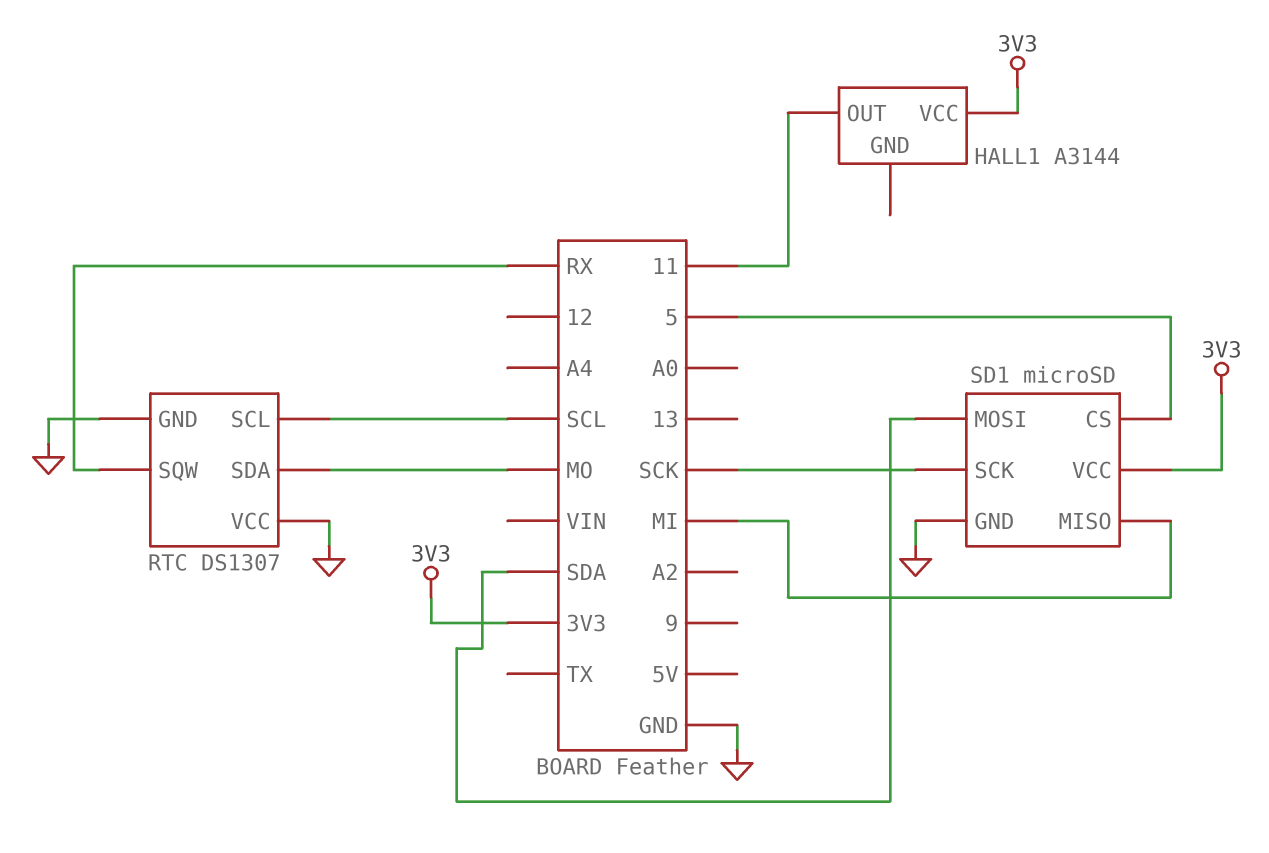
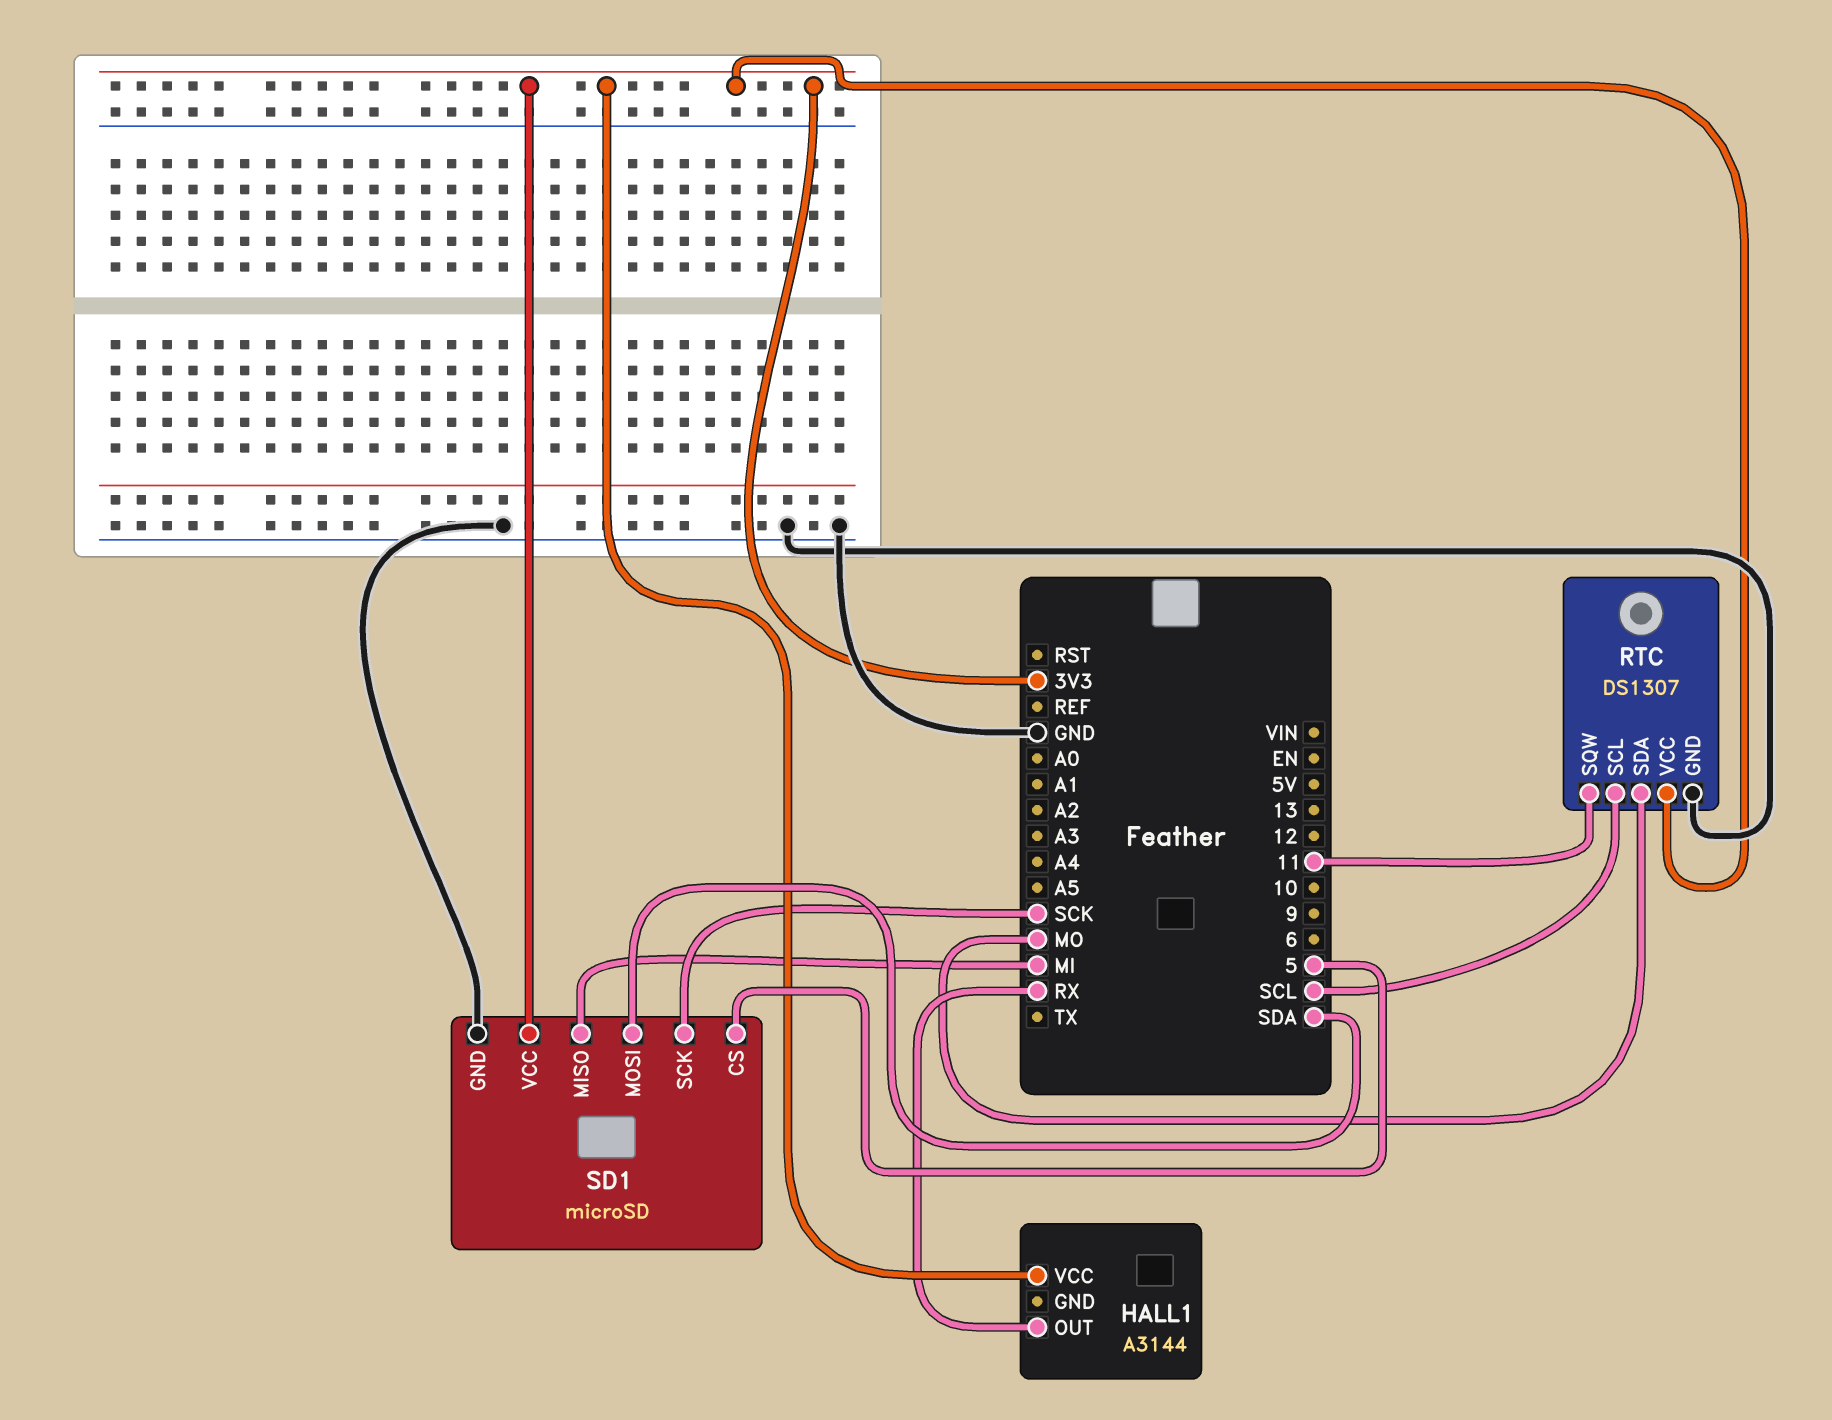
HALL1 pin OUT: 11 -> RX
RTC pin SQW: RX -> 11
RTC pin VCC: GND -> 3V3

